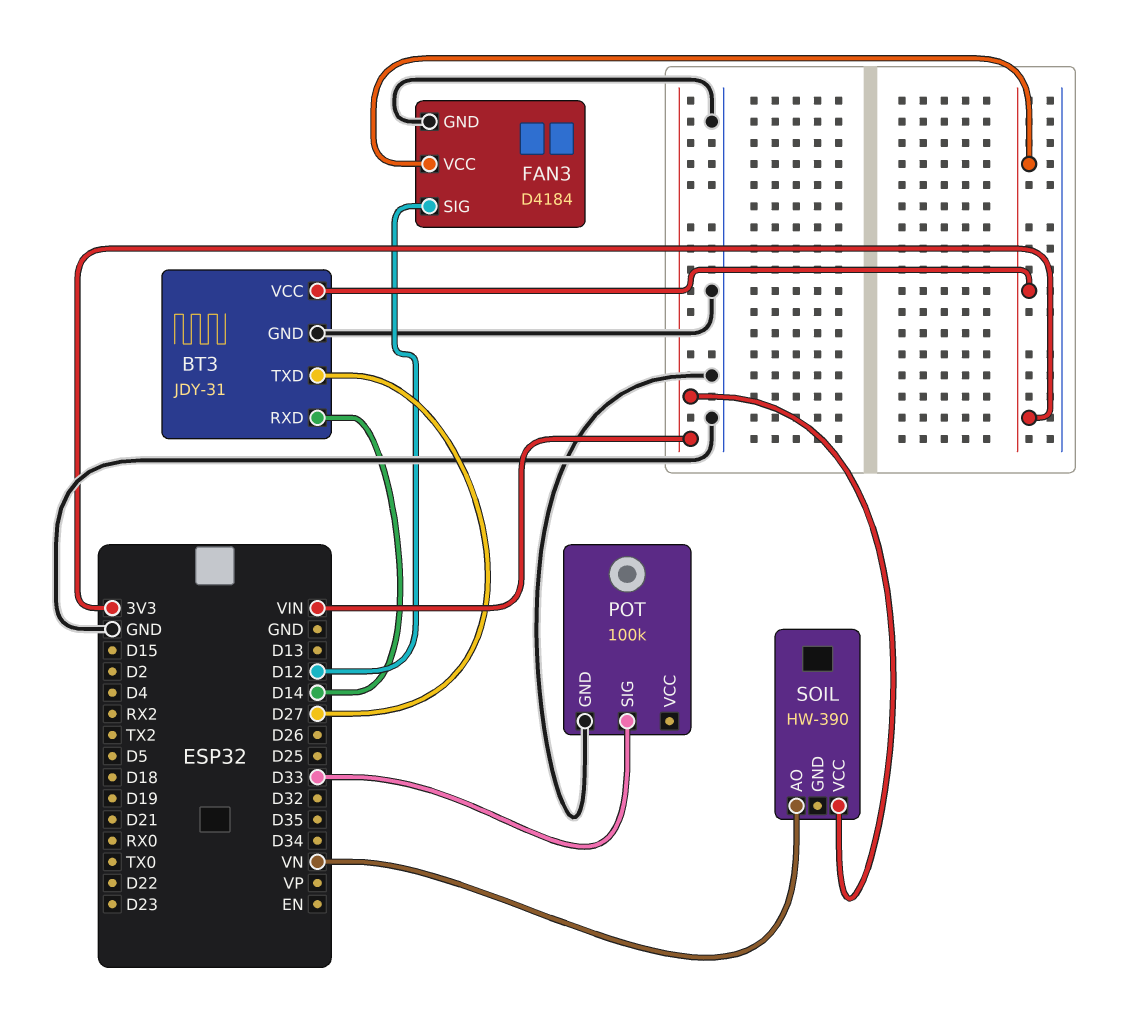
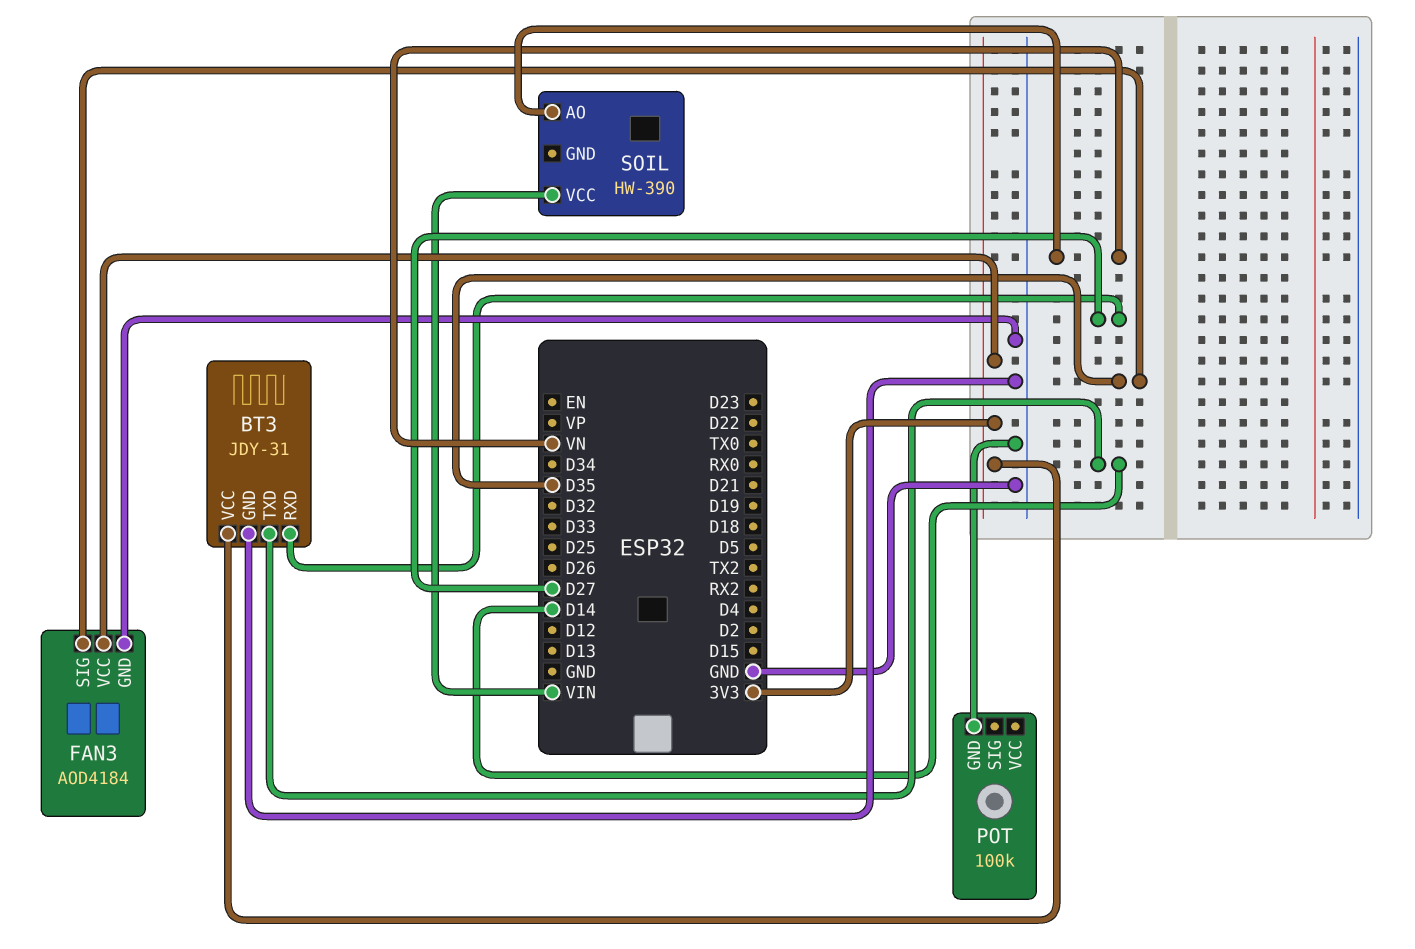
BT3 pin RXD: D14 -> D27
BT3 pin TXD: D27 -> D14
FAN3: D4184 -> AOD4184
FAN3 pin SIG: D12 -> D35
POT pin SIG: D33 -> none

